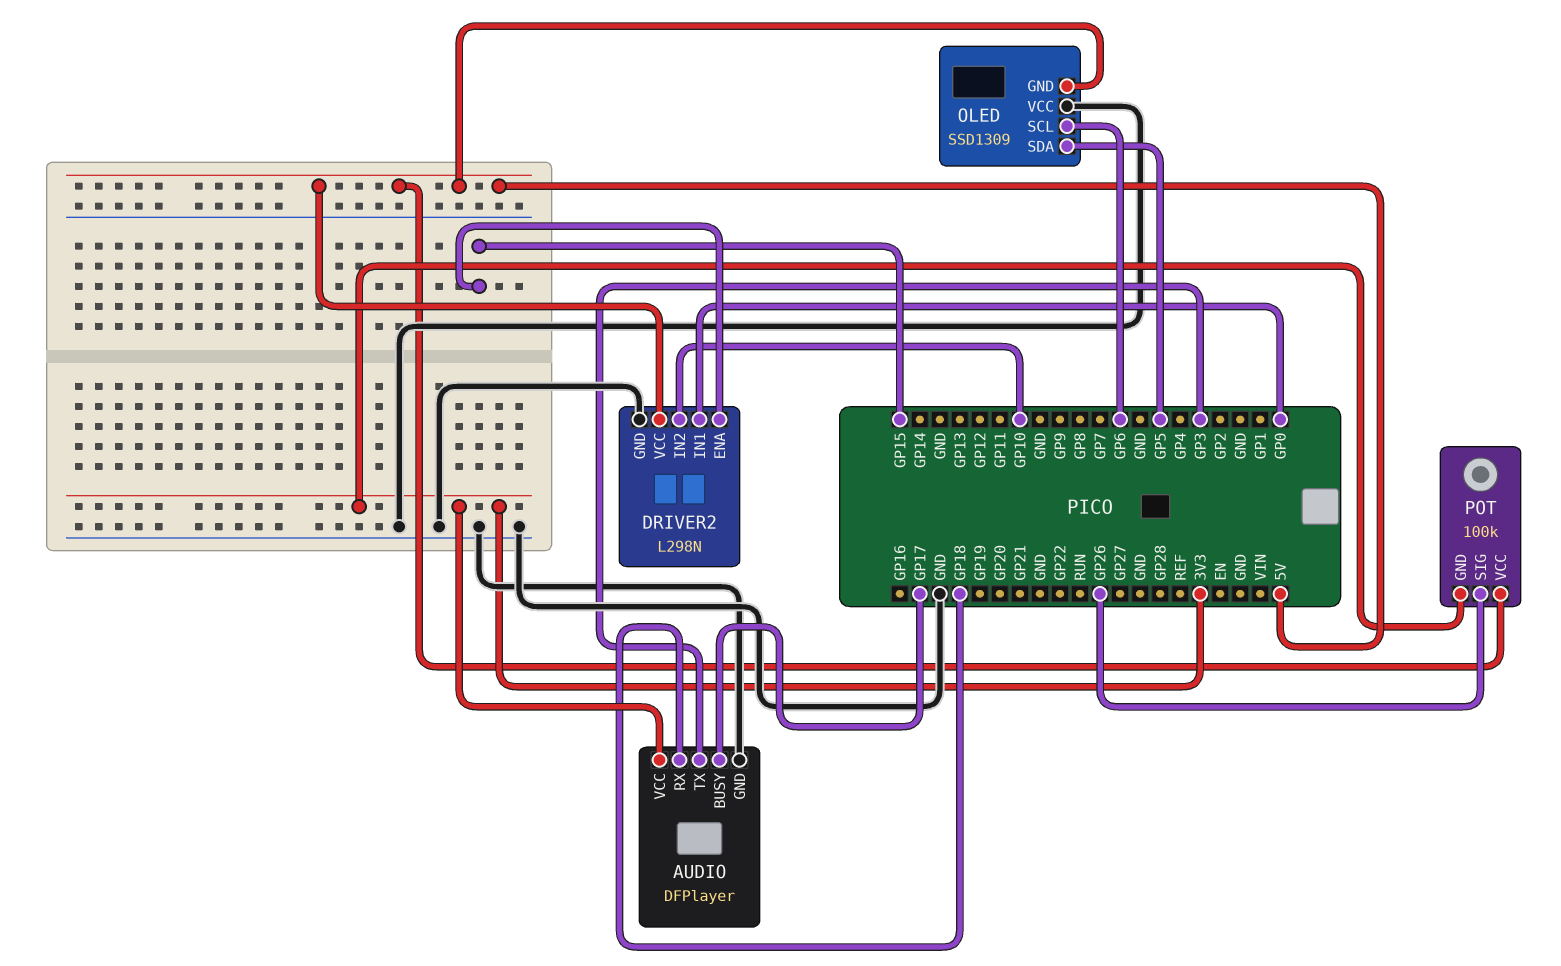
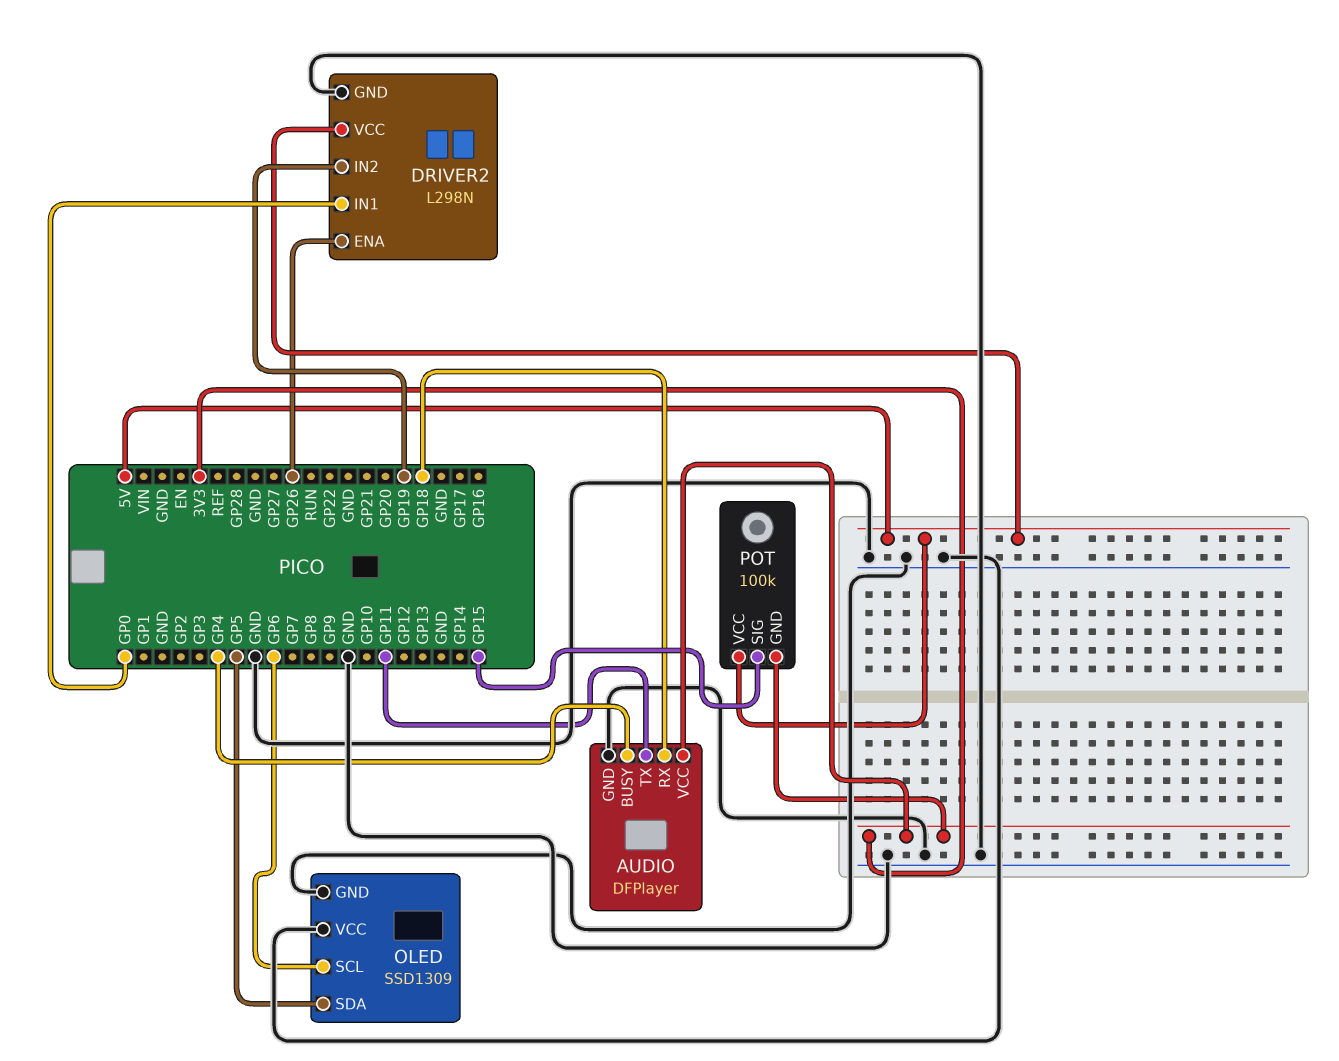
AUDIO pin BUSY: GP17 -> GP4
AUDIO pin TX: GP3 -> GP11
DRIVER2 pin ENA: GP15 -> GP26
DRIVER2 pin IN2: GP10 -> GP19
OLED pin GND: 5V -> GND
POT pin SIG: GP26 -> GP15

